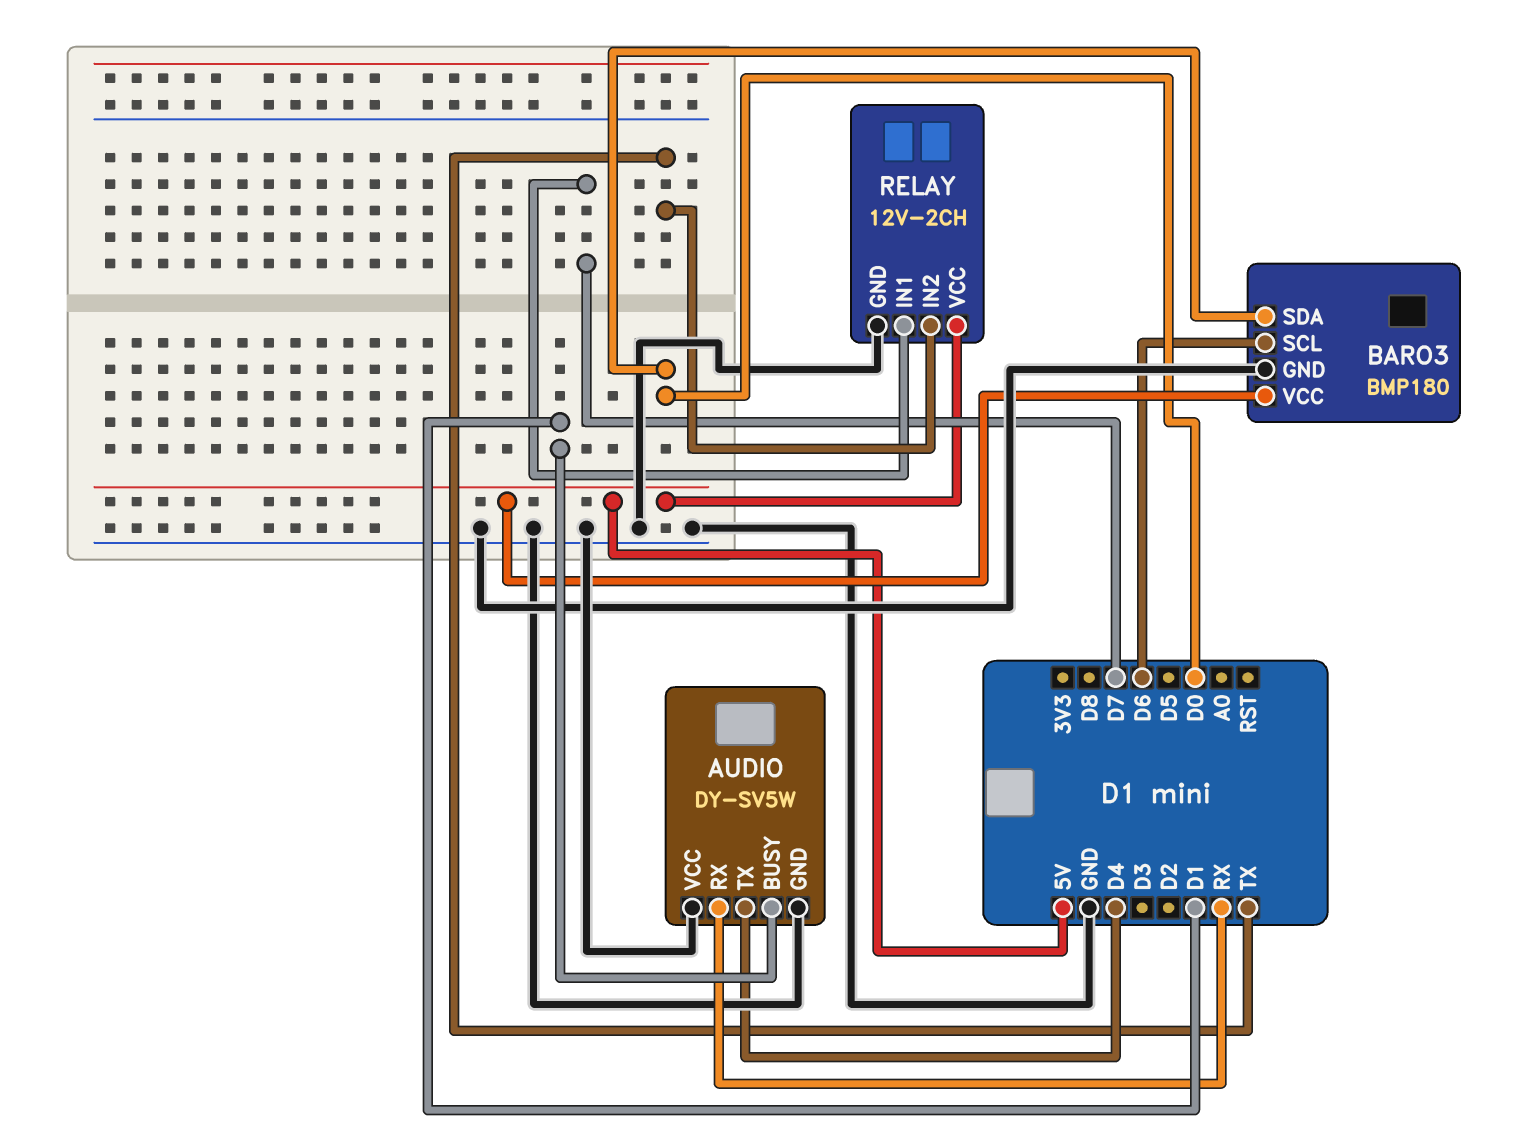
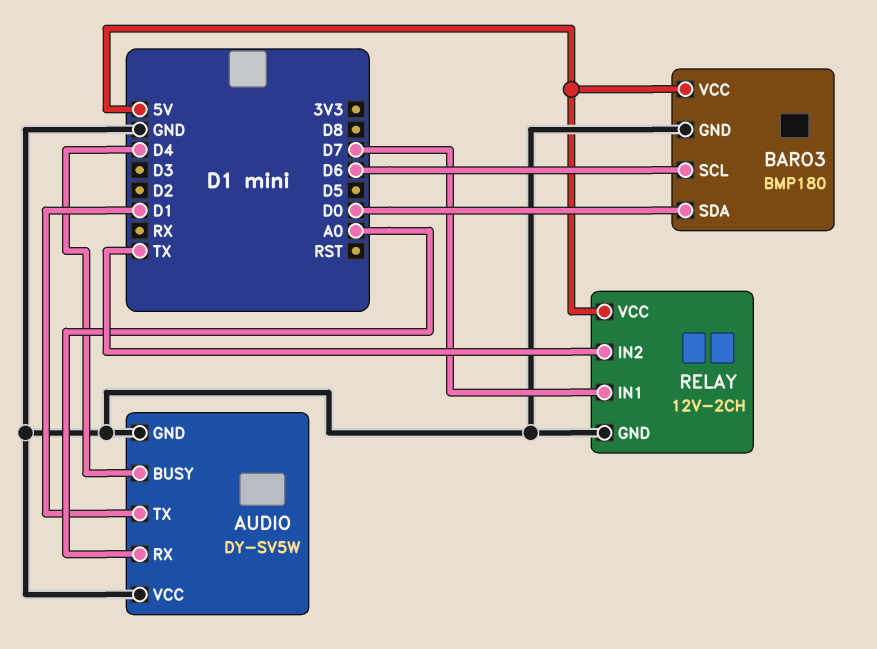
AUDIO pin BUSY: D1 -> D4
AUDIO pin RX: RX -> A0
AUDIO pin TX: D4 -> D1

